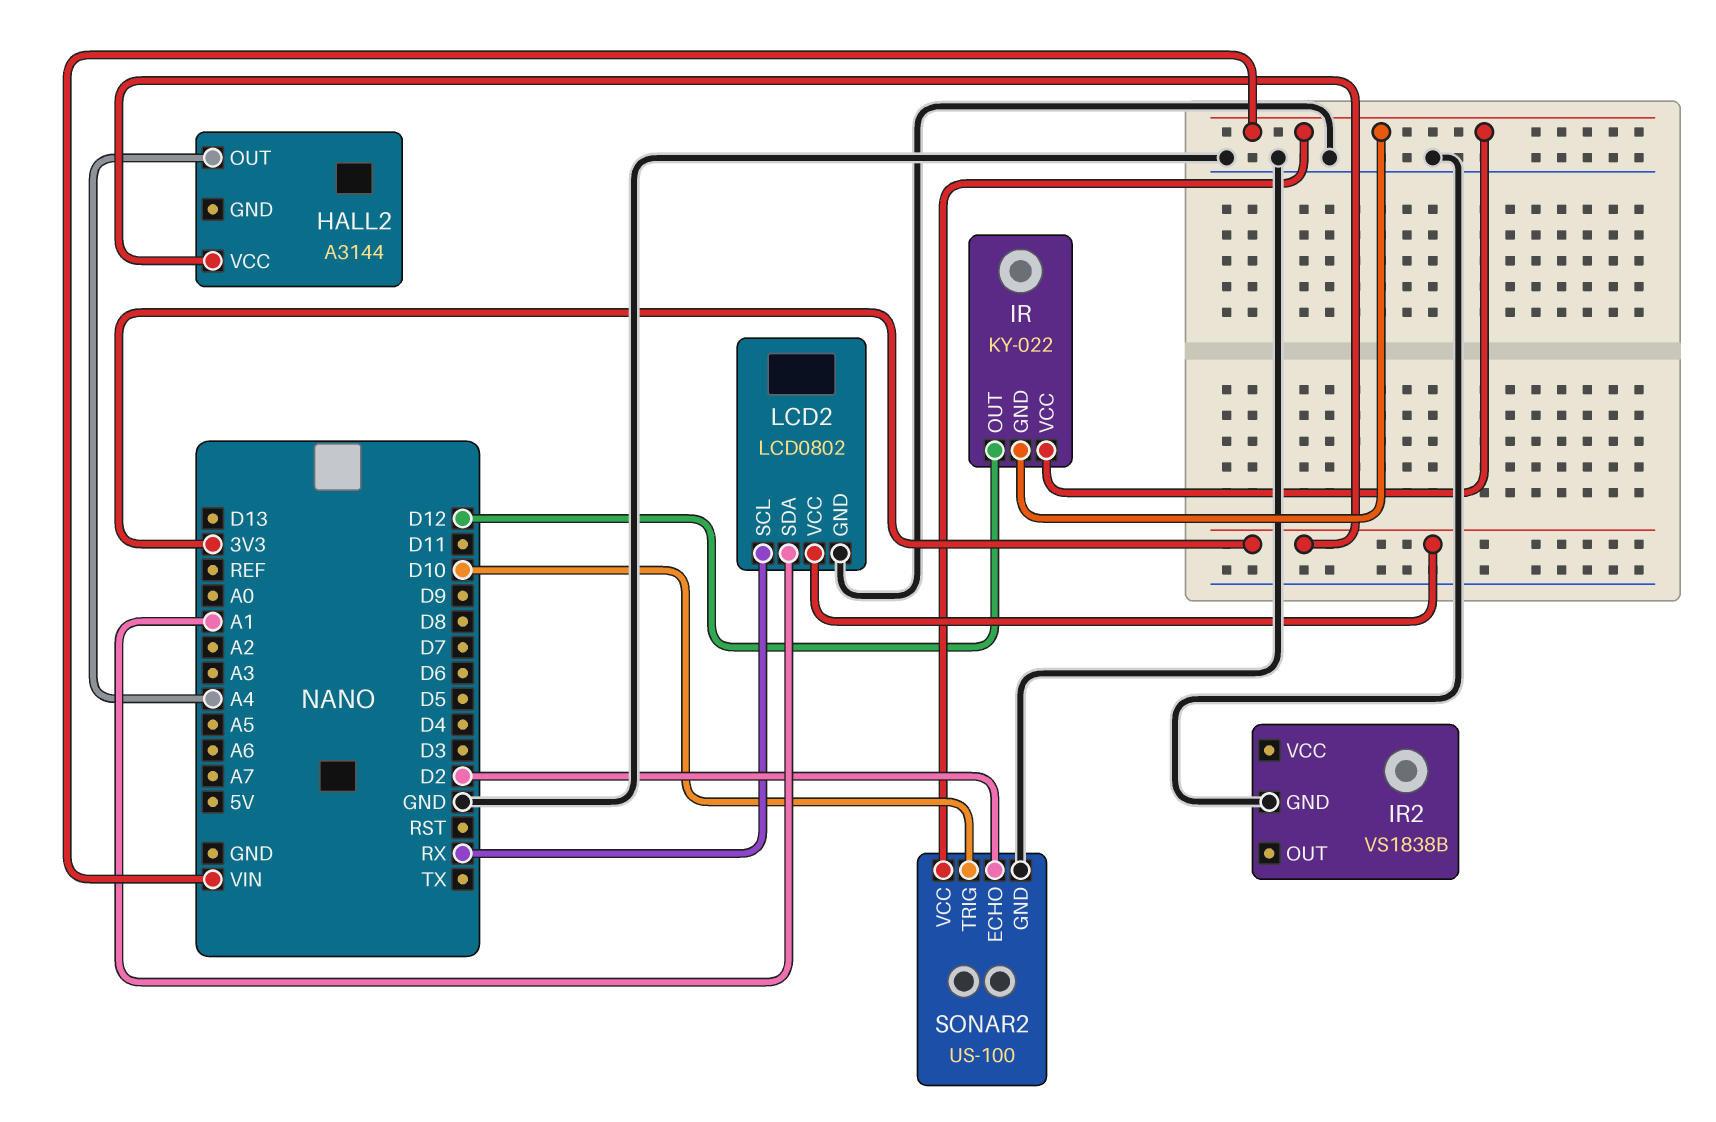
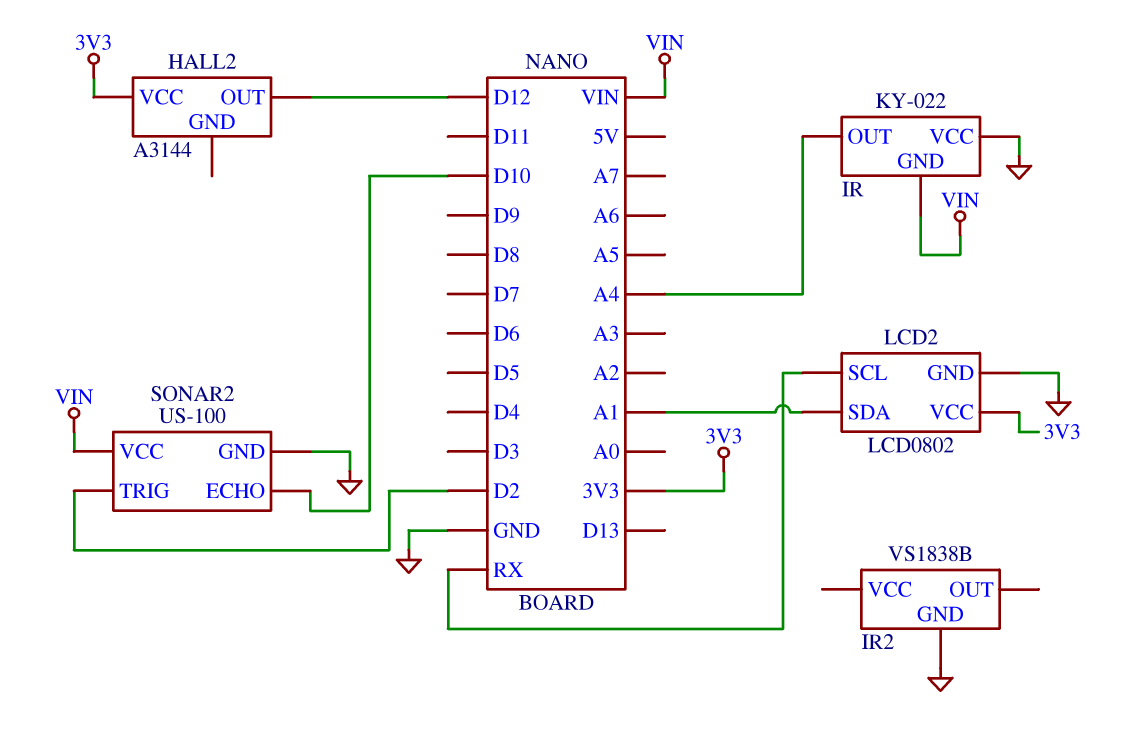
HALL2 pin OUT: A4 -> D12
IR pin OUT: D12 -> A4
IR pin VCC: VIN -> GND
SONAR2 pin ECHO: D2 -> D10
SONAR2 pin TRIG: D10 -> D2

